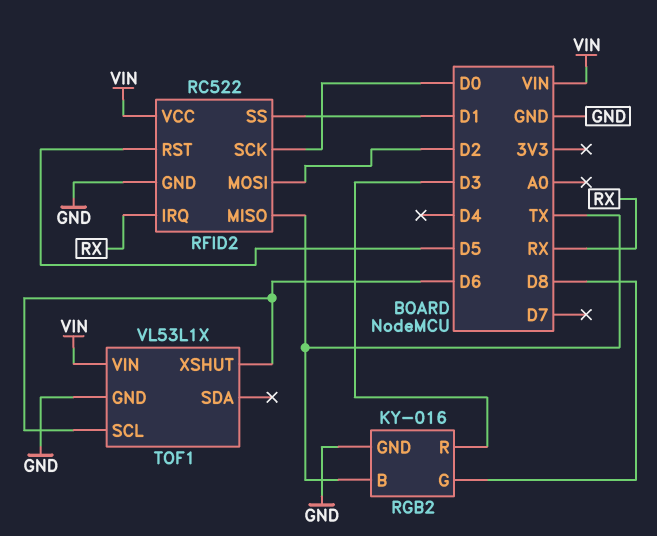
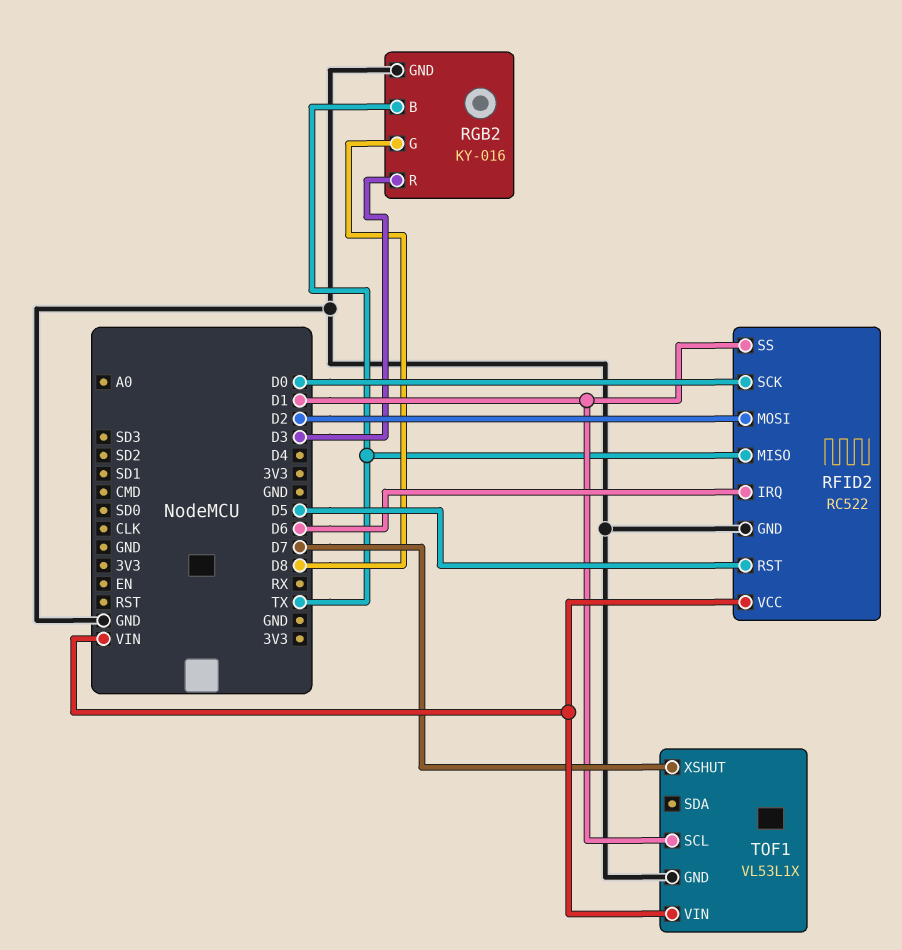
RFID2 pin IRQ: RX -> D6
TOF1 pin SCL: D6 -> D1
TOF1 pin XSHUT: D6 -> D7

